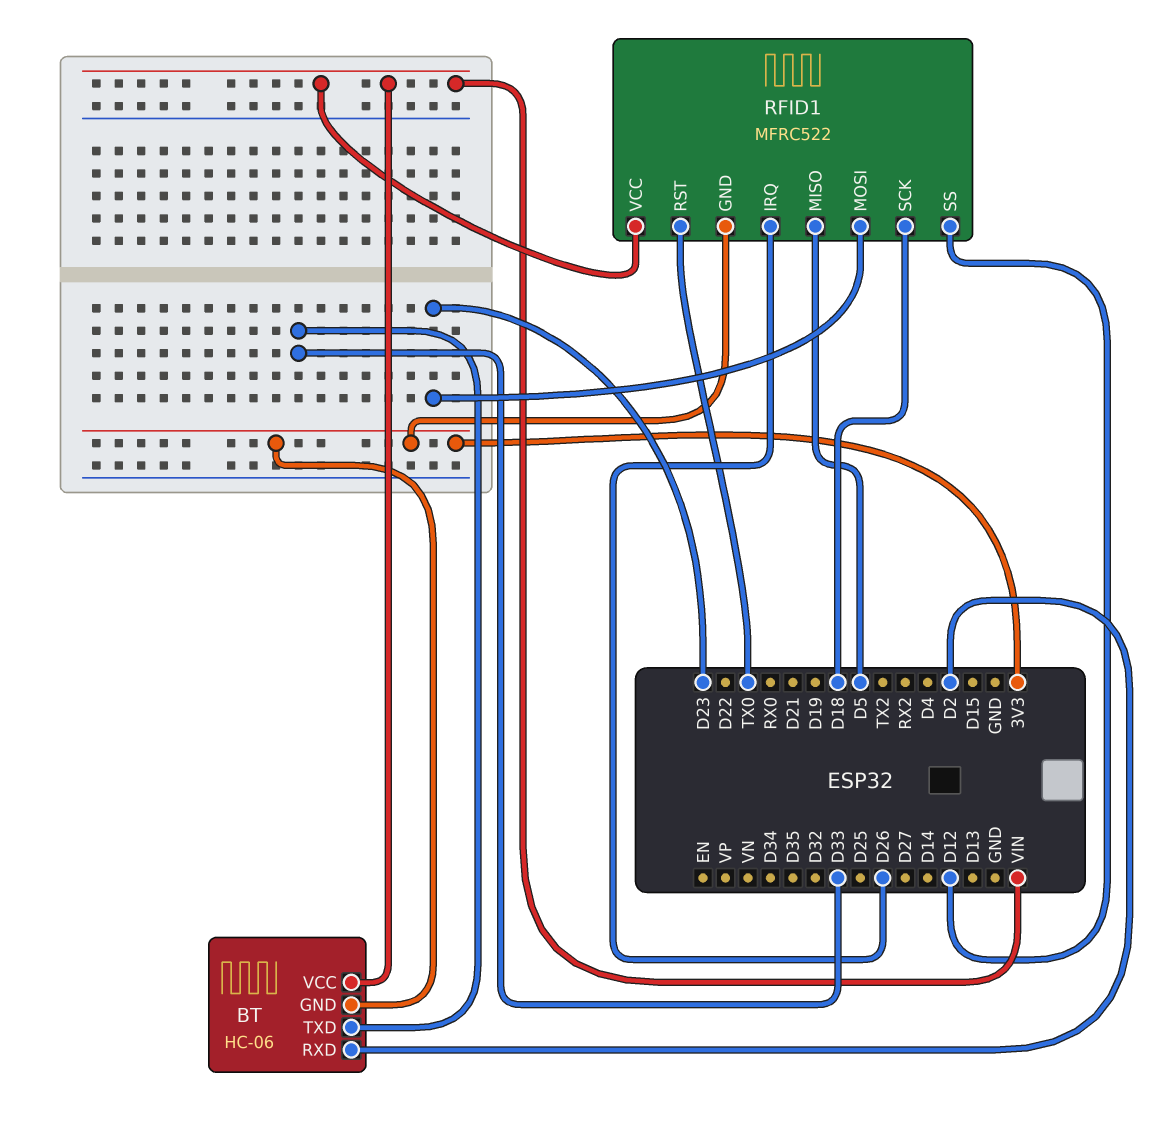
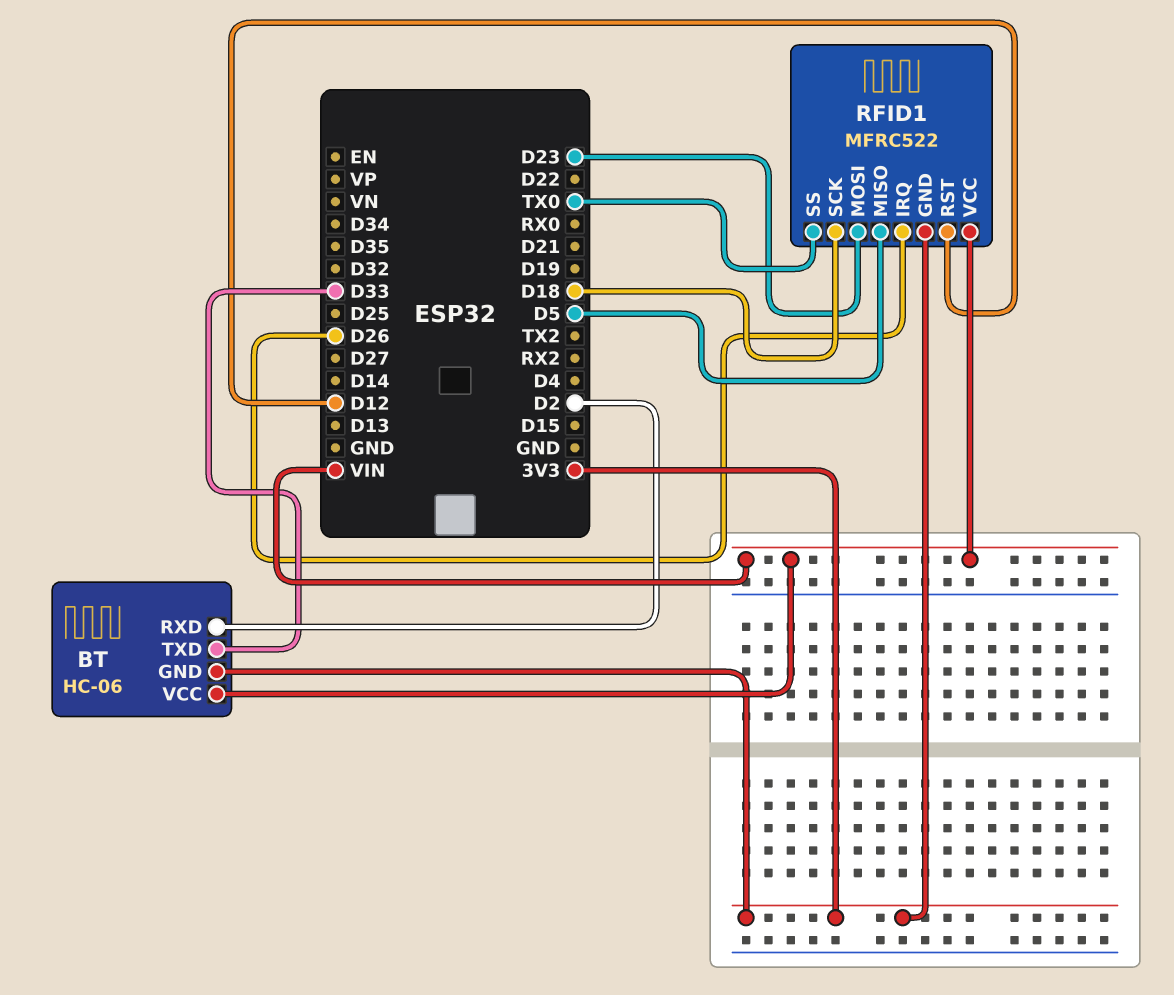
RFID1 pin RST: TX0 -> D12
RFID1 pin SS: D12 -> TX0

